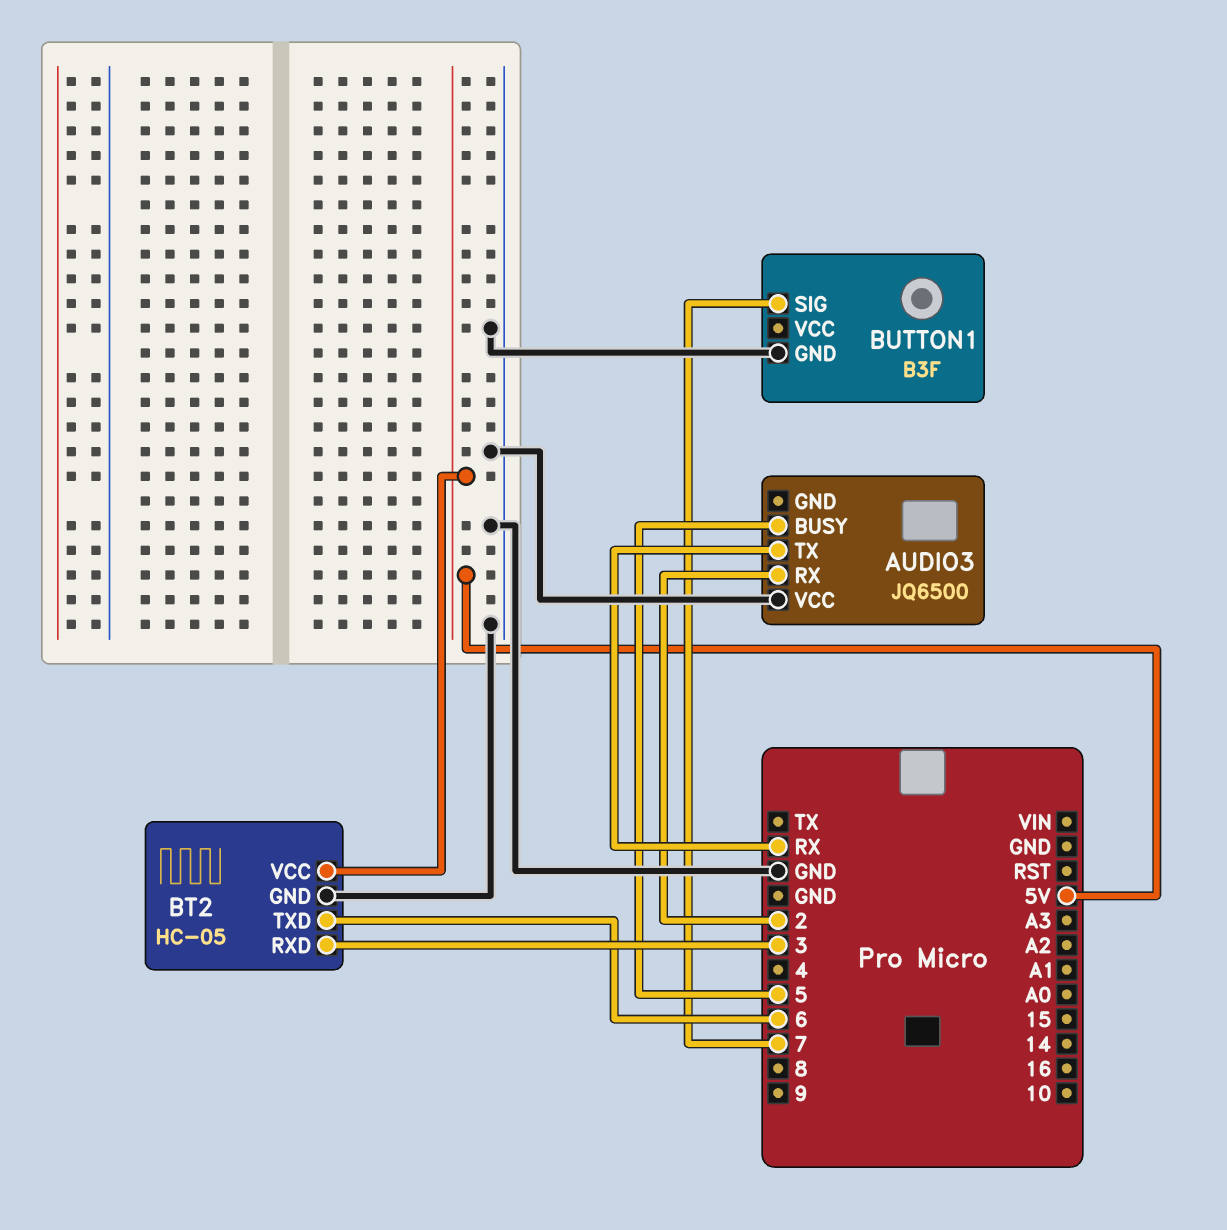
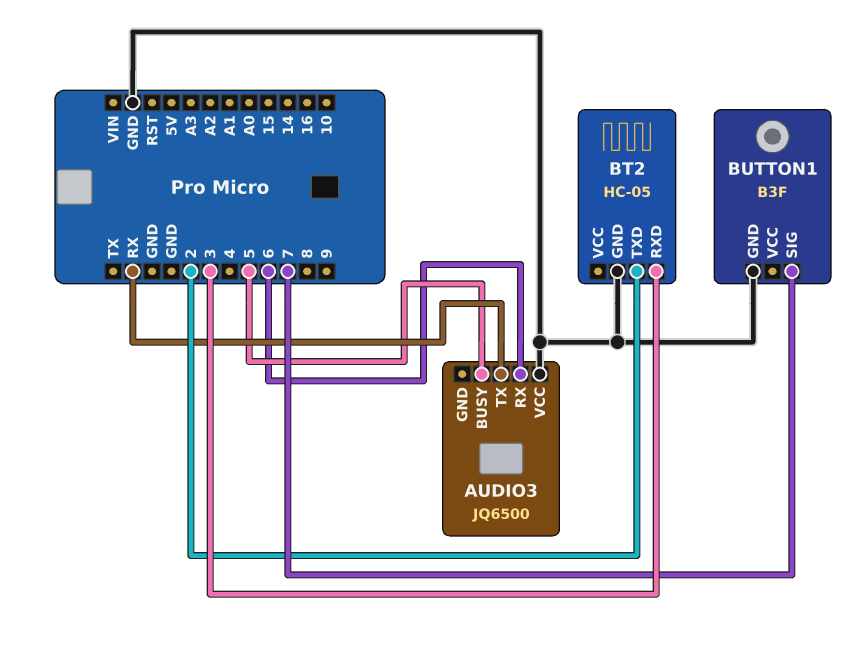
AUDIO3 pin RX: 2 -> 6
BT2 pin TXD: 6 -> 2
BT2 pin VCC: 5V -> none

